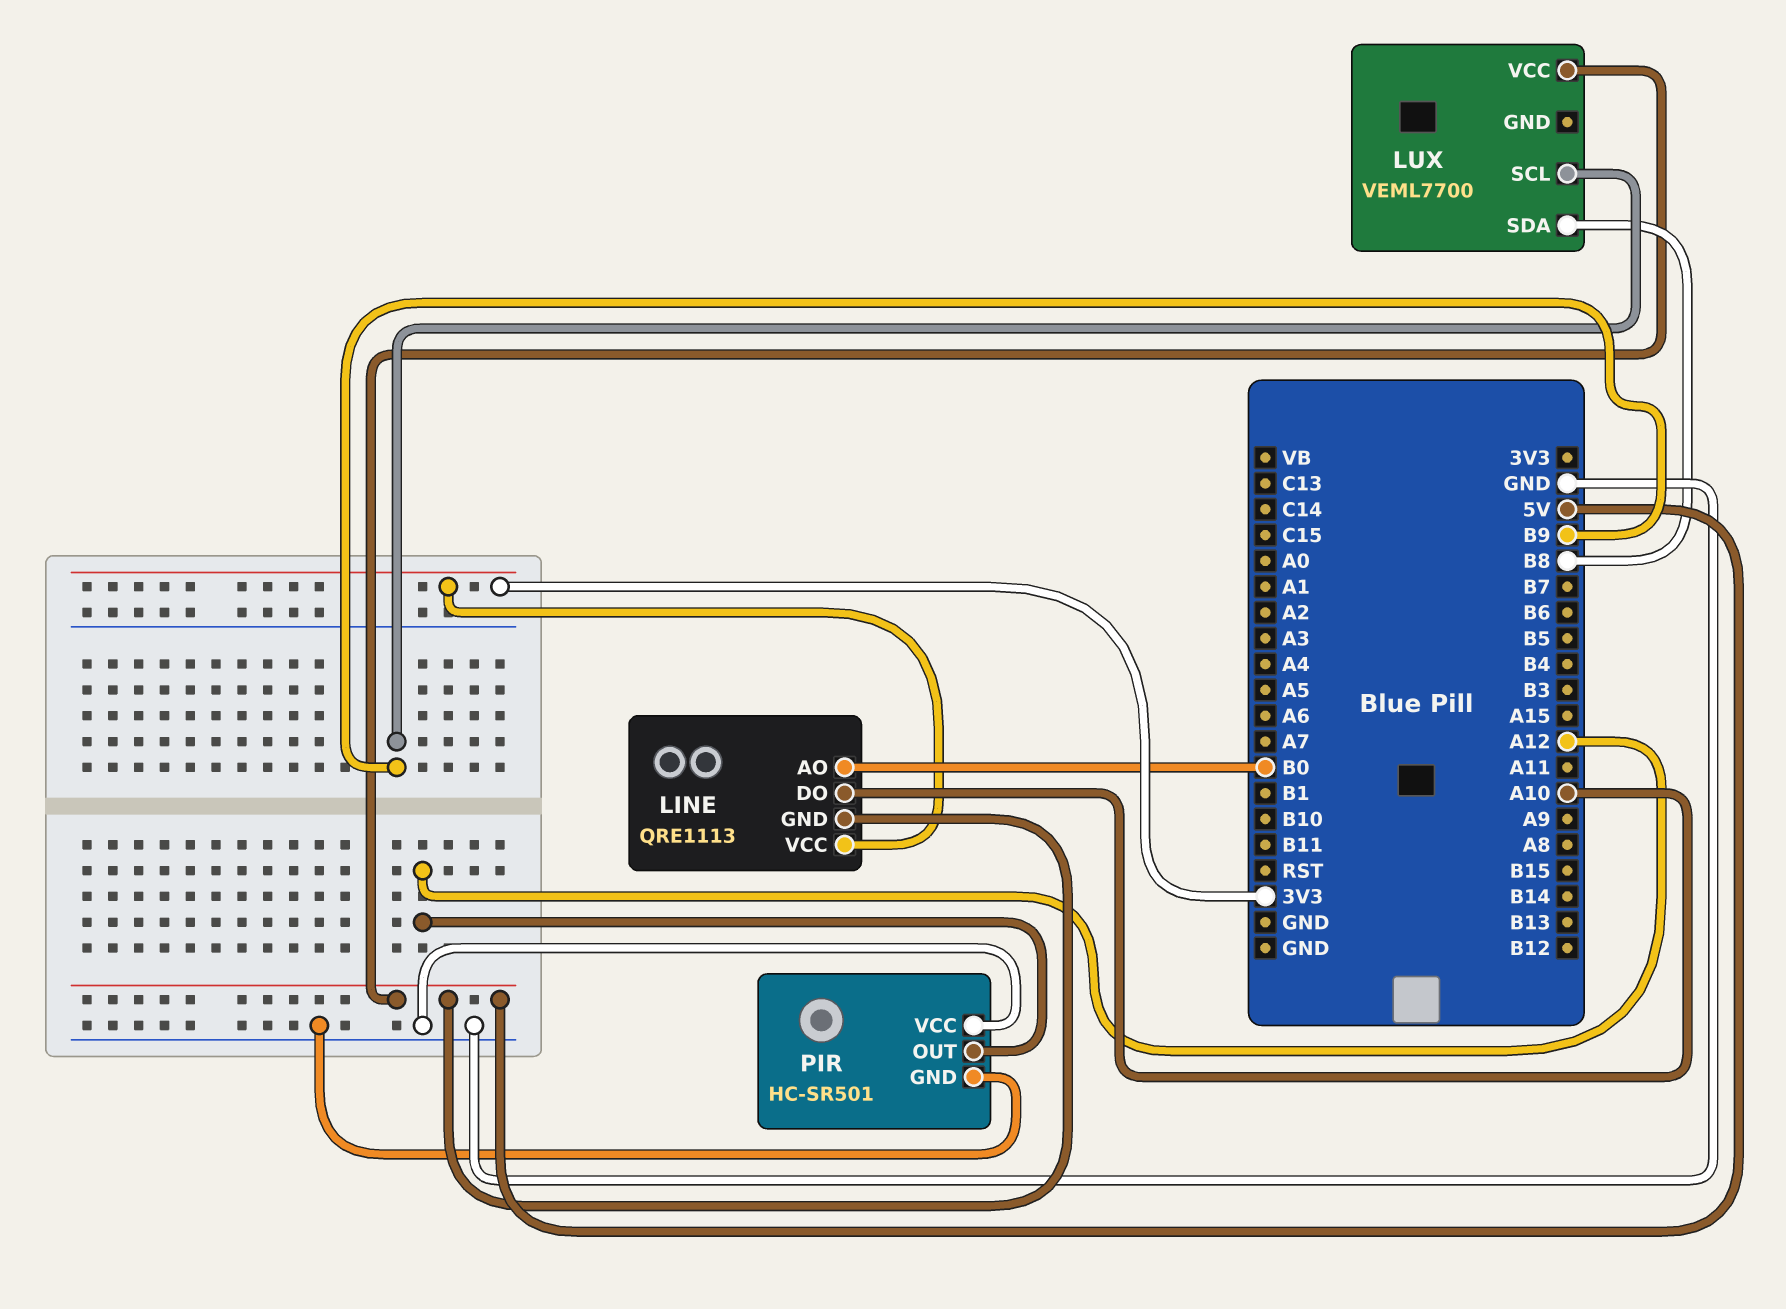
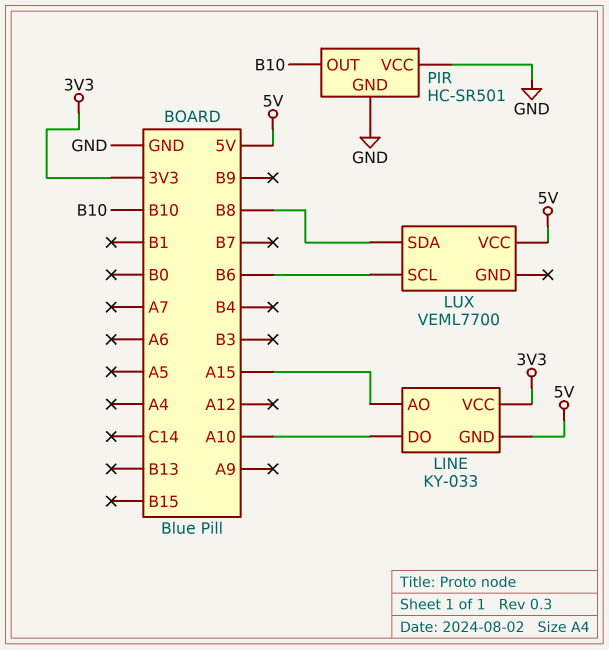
LINE: QRE1113 -> KY-033
LINE pin AO: B0 -> A15
LUX pin SCL: B9 -> B6
PIR pin OUT: A12 -> B10

